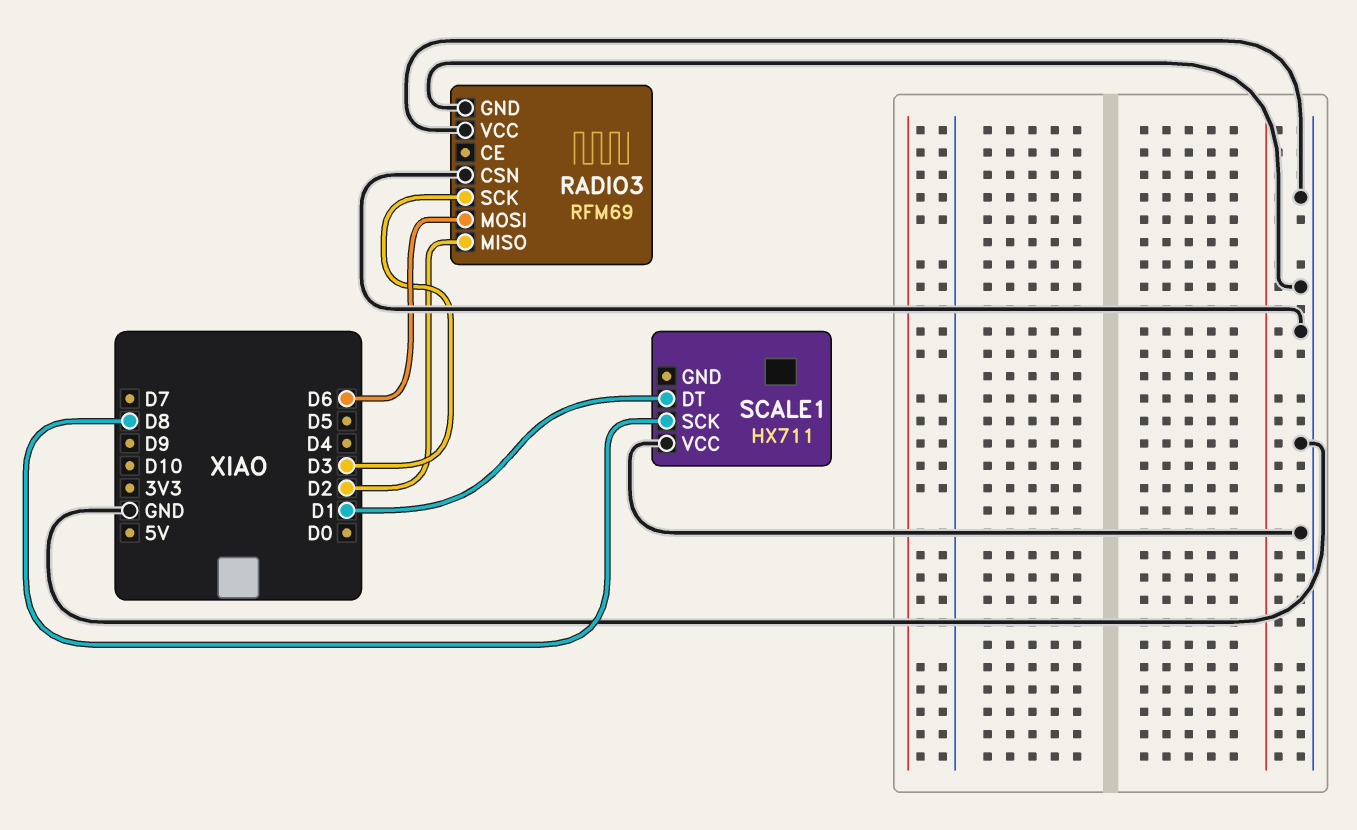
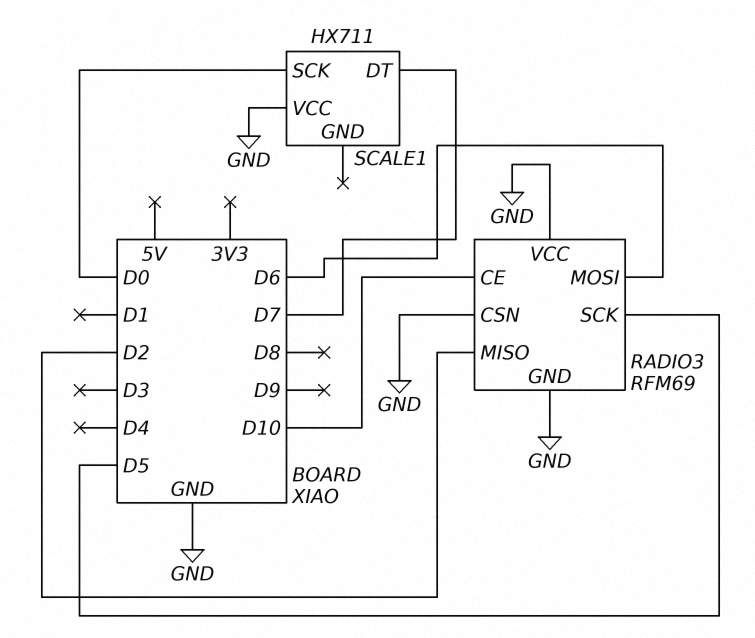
RADIO3 pin CE: none -> D10
RADIO3 pin SCK: D3 -> D5
SCALE1 pin DT: D1 -> D7
SCALE1 pin SCK: D8 -> D0

